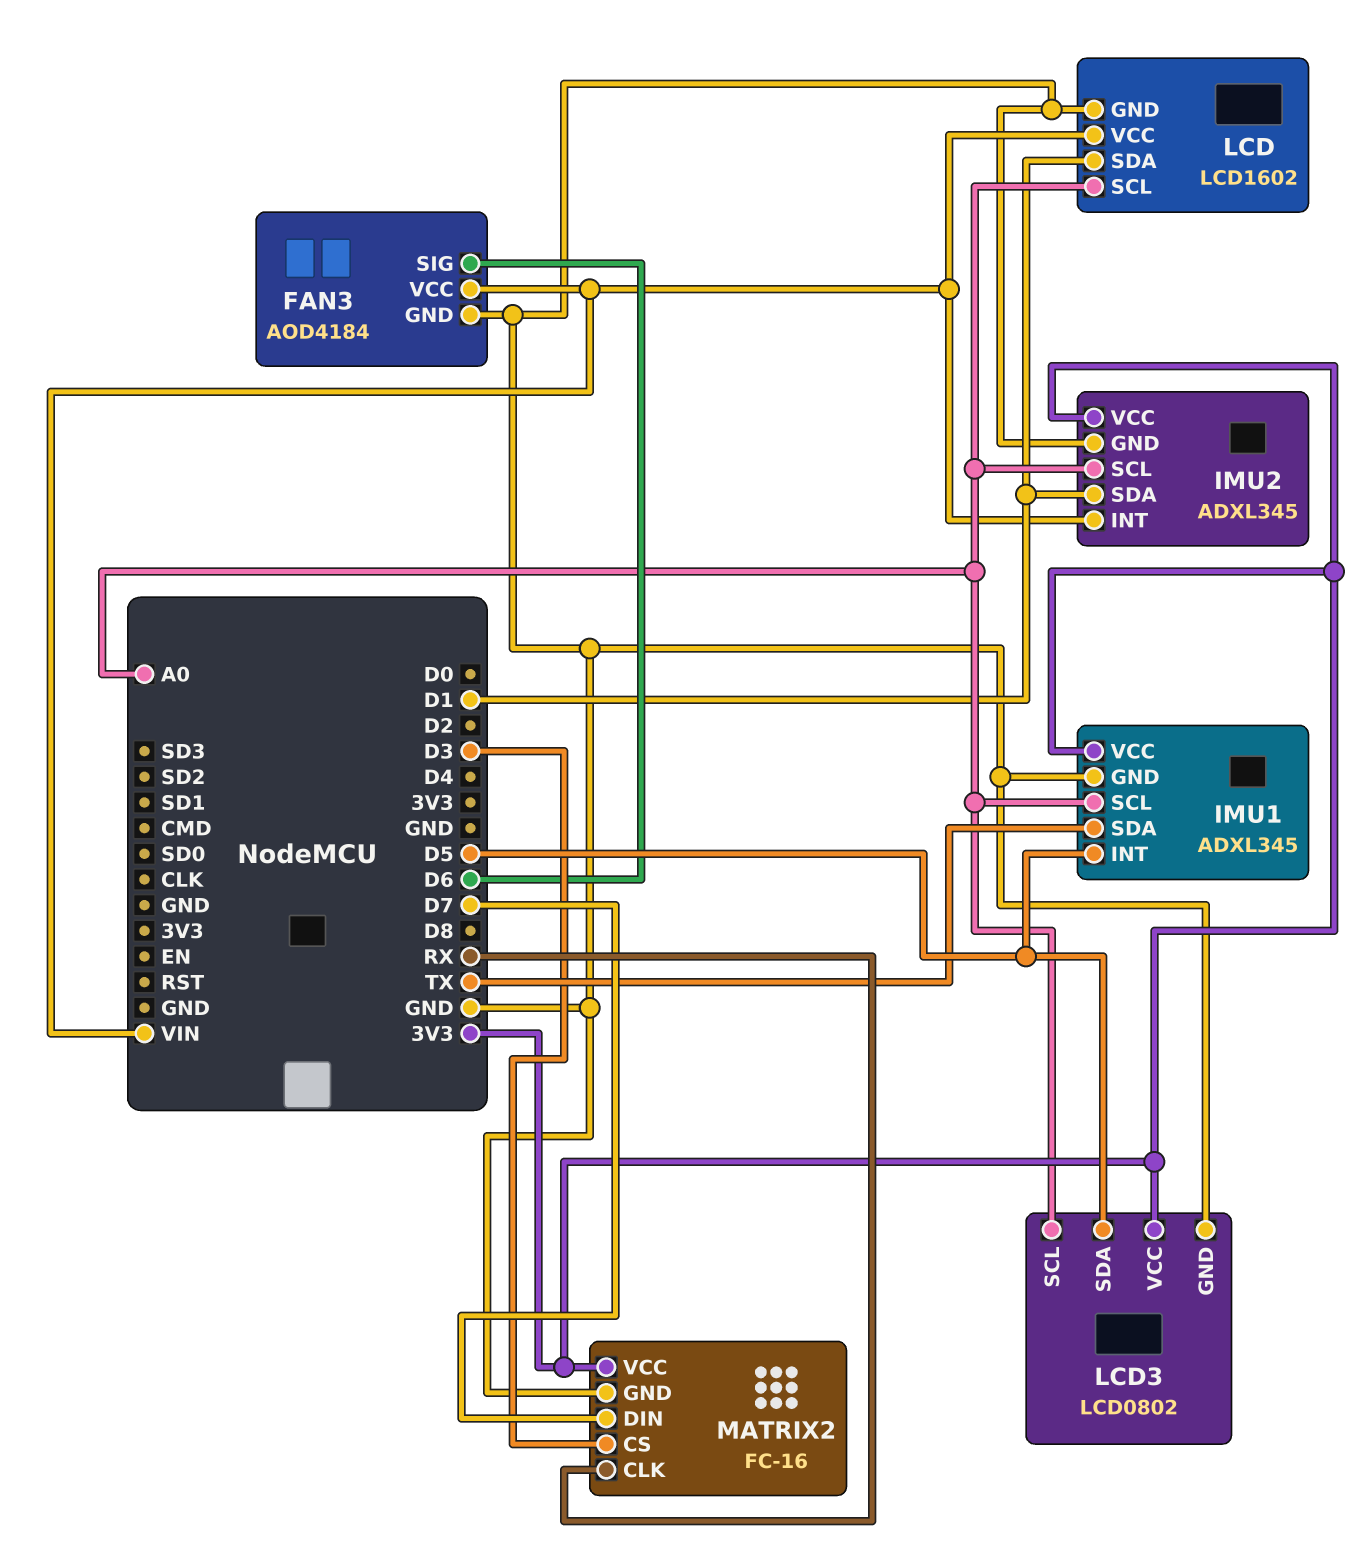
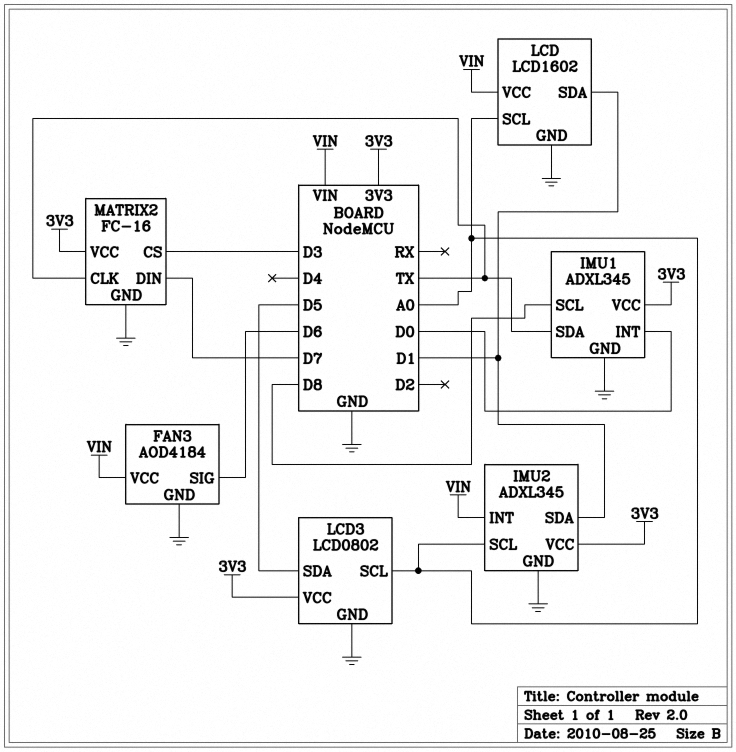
IMU1 pin INT: D5 -> D0
IMU1 pin SCL: A0 -> D8
MATRIX2 pin CLK: RX -> TX

